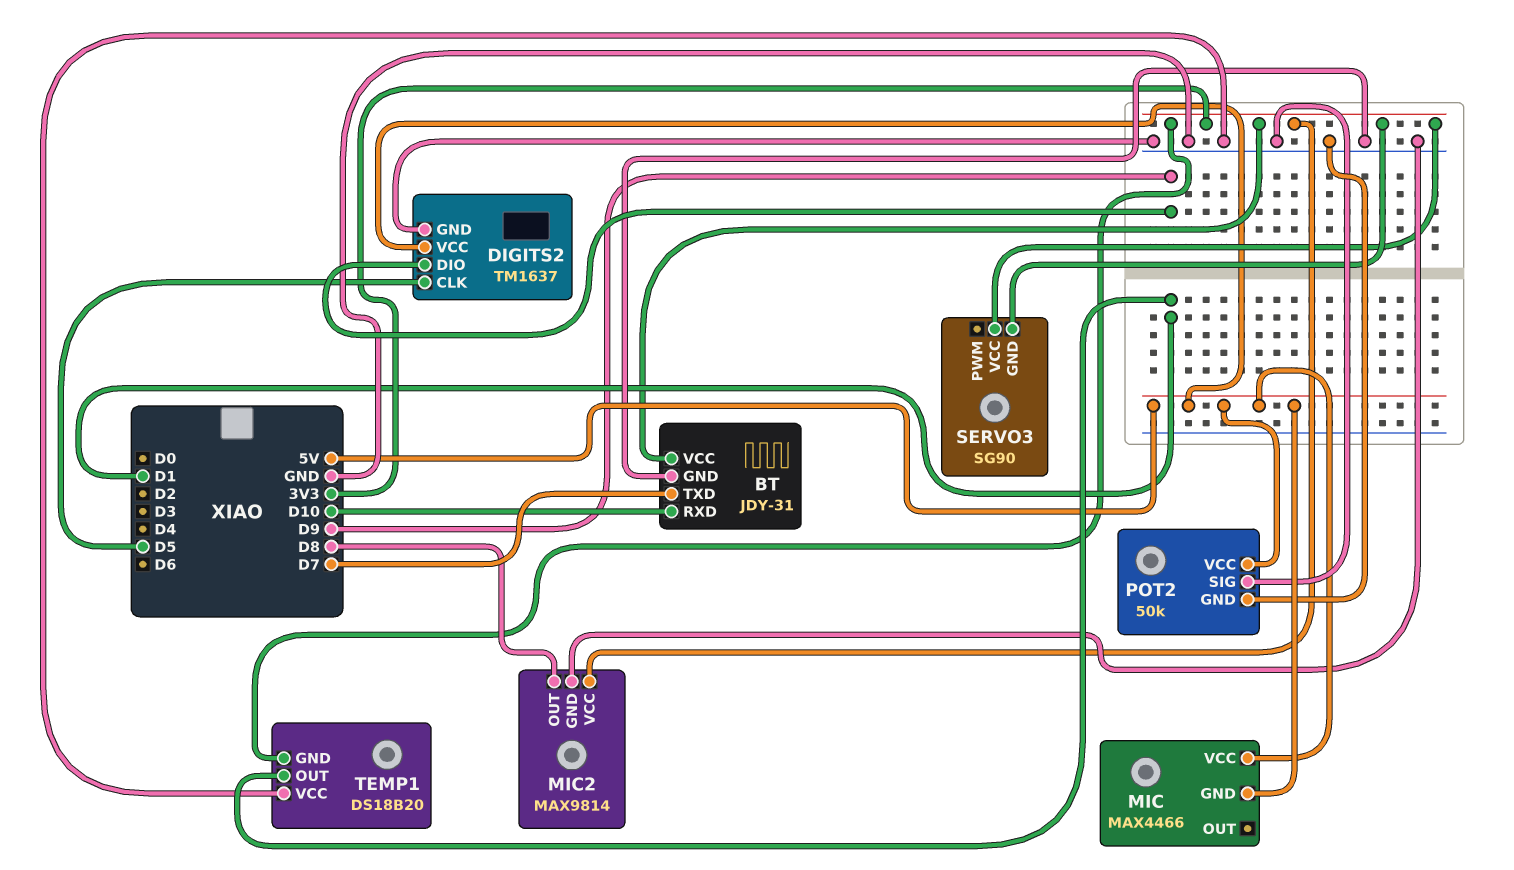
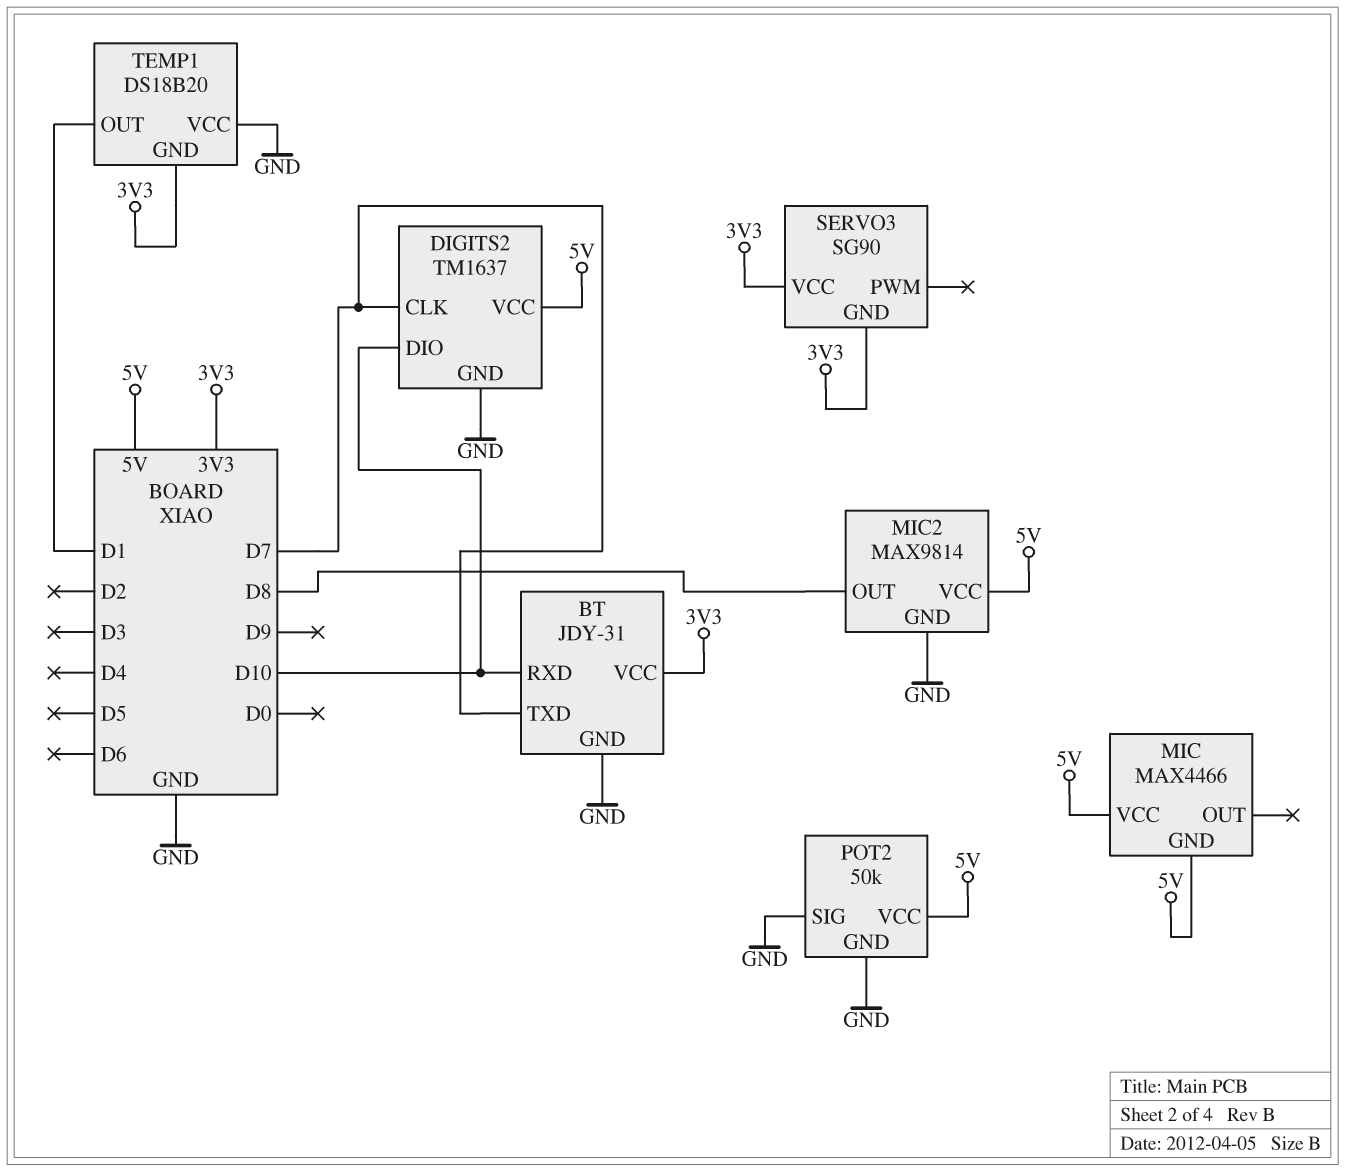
DIGITS2 pin CLK: D5 -> D7
DIGITS2 pin DIO: D9 -> D10
MIC2 pin VCC: 3V3 -> 5V

